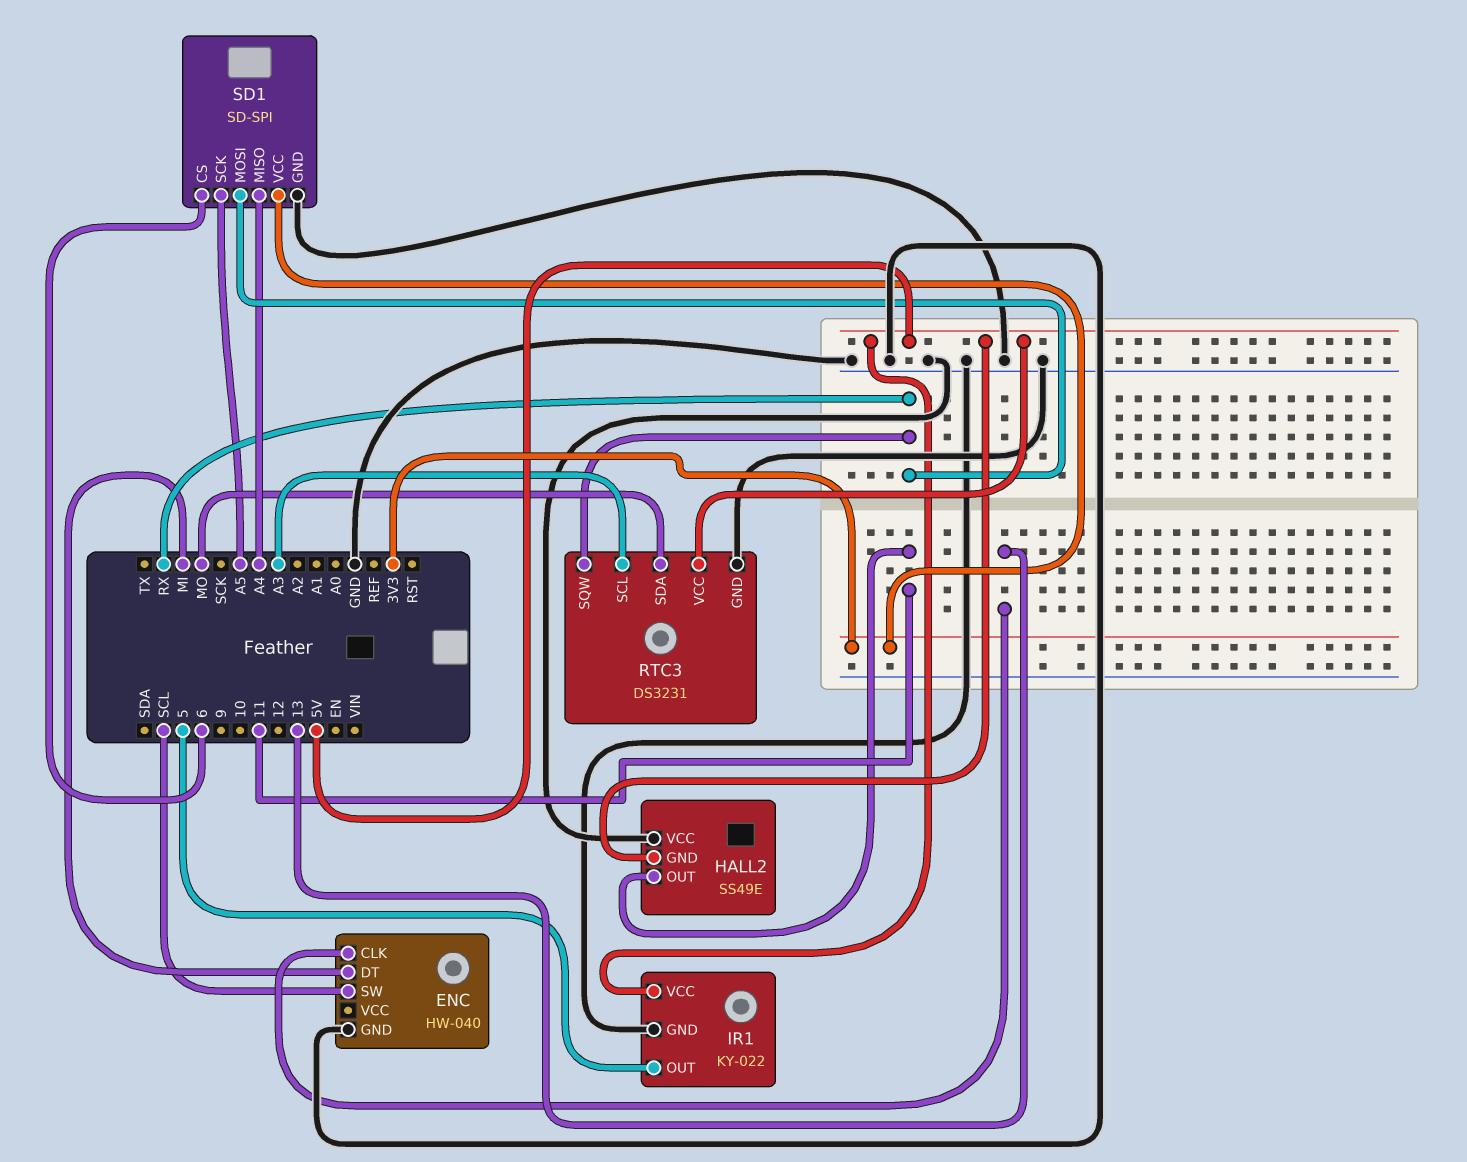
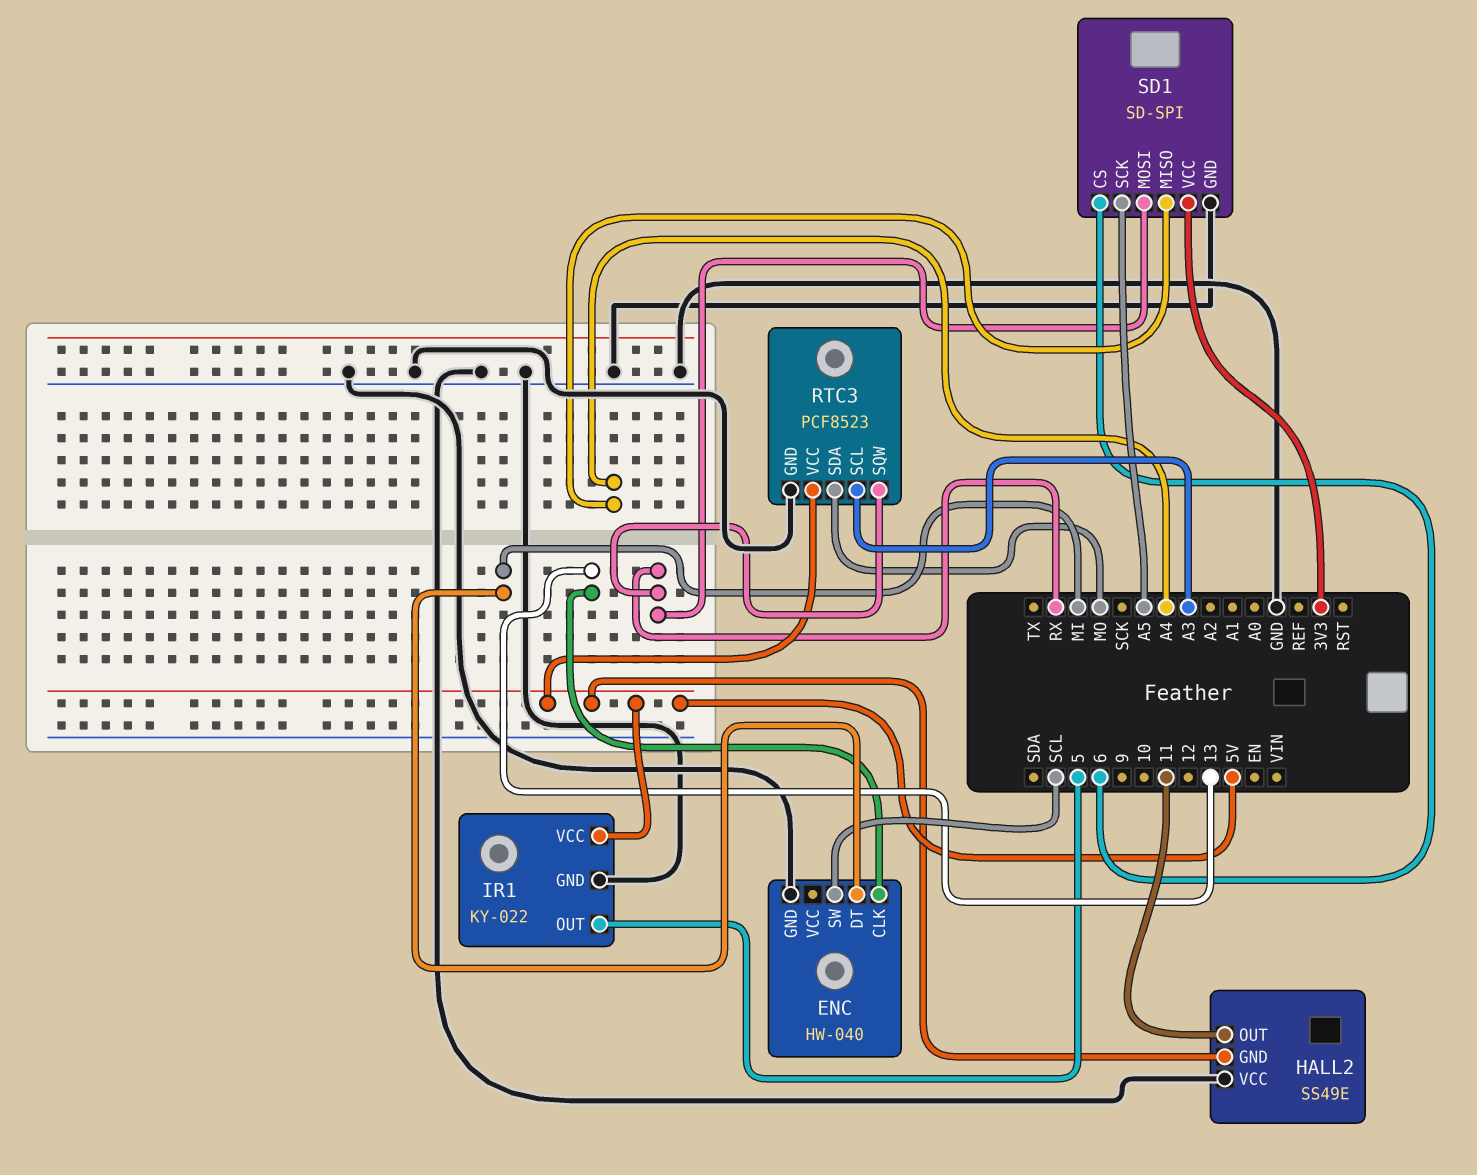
RTC3: DS3231 -> PCF8523

